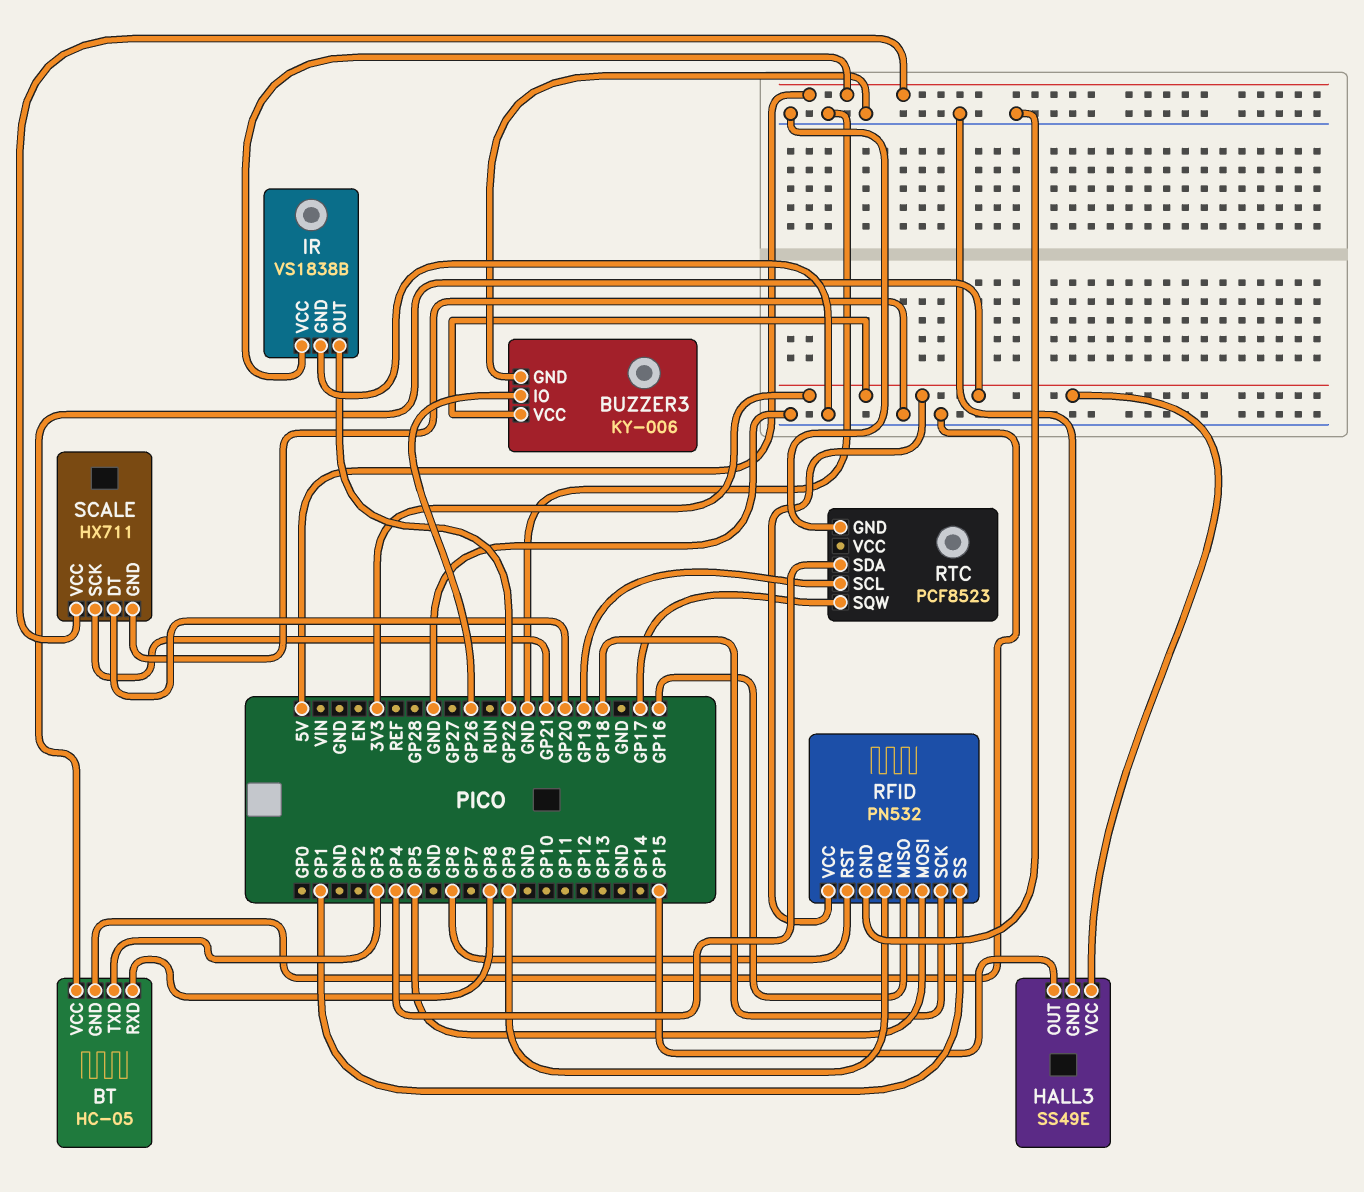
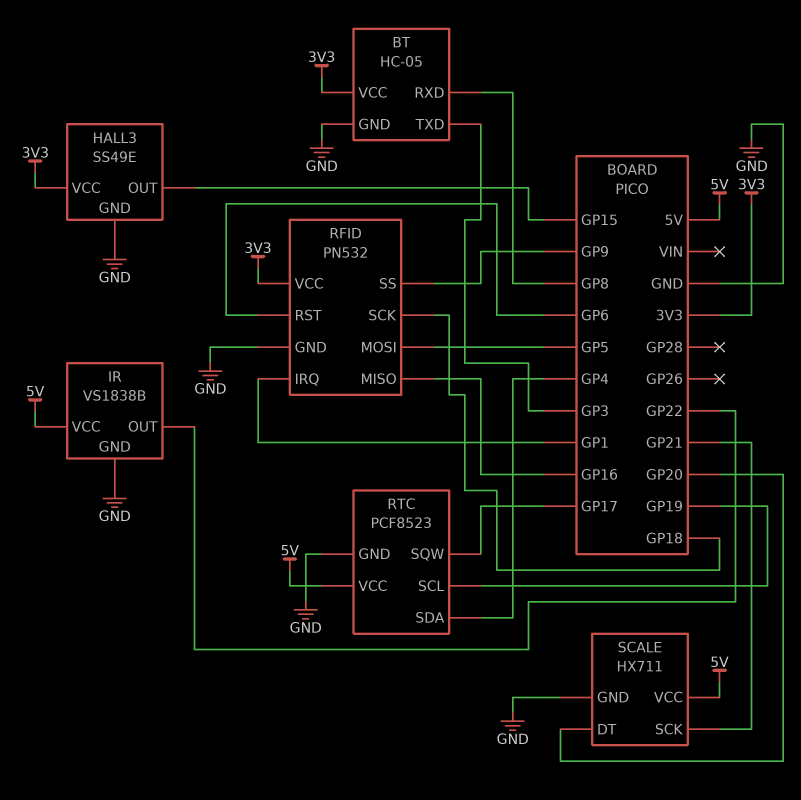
BUZZER3: KY-006 -> none
BUZZER3 pin GND: GND -> none
BUZZER3 pin IO: GP26 -> none
BUZZER3 pin VCC: 3V3 -> none
RFID pin IRQ: GP9 -> GP1
RFID pin SS: GP1 -> GP9
RTC pin VCC: none -> 5V

